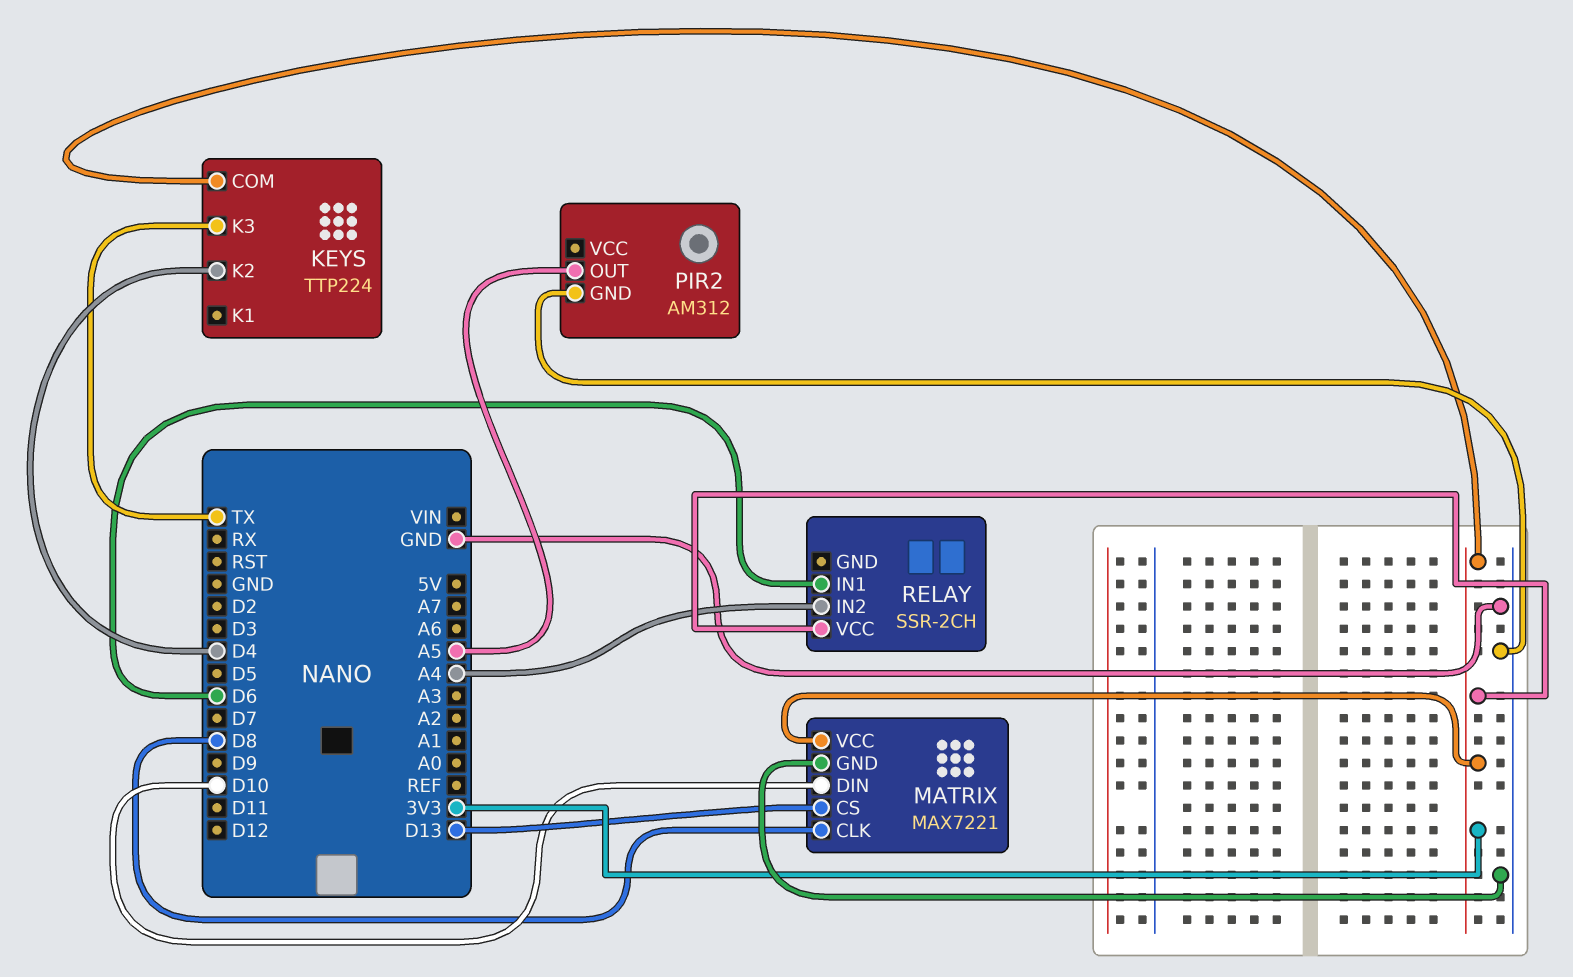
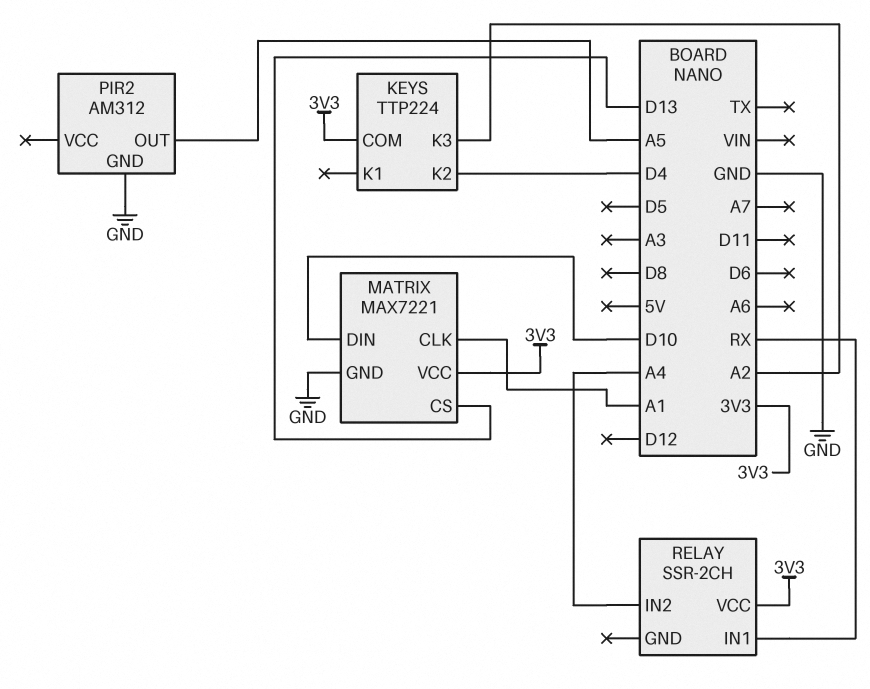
KEYS pin K3: TX -> A2
MATRIX pin CLK: D8 -> A1
RELAY pin IN1: D6 -> RX

